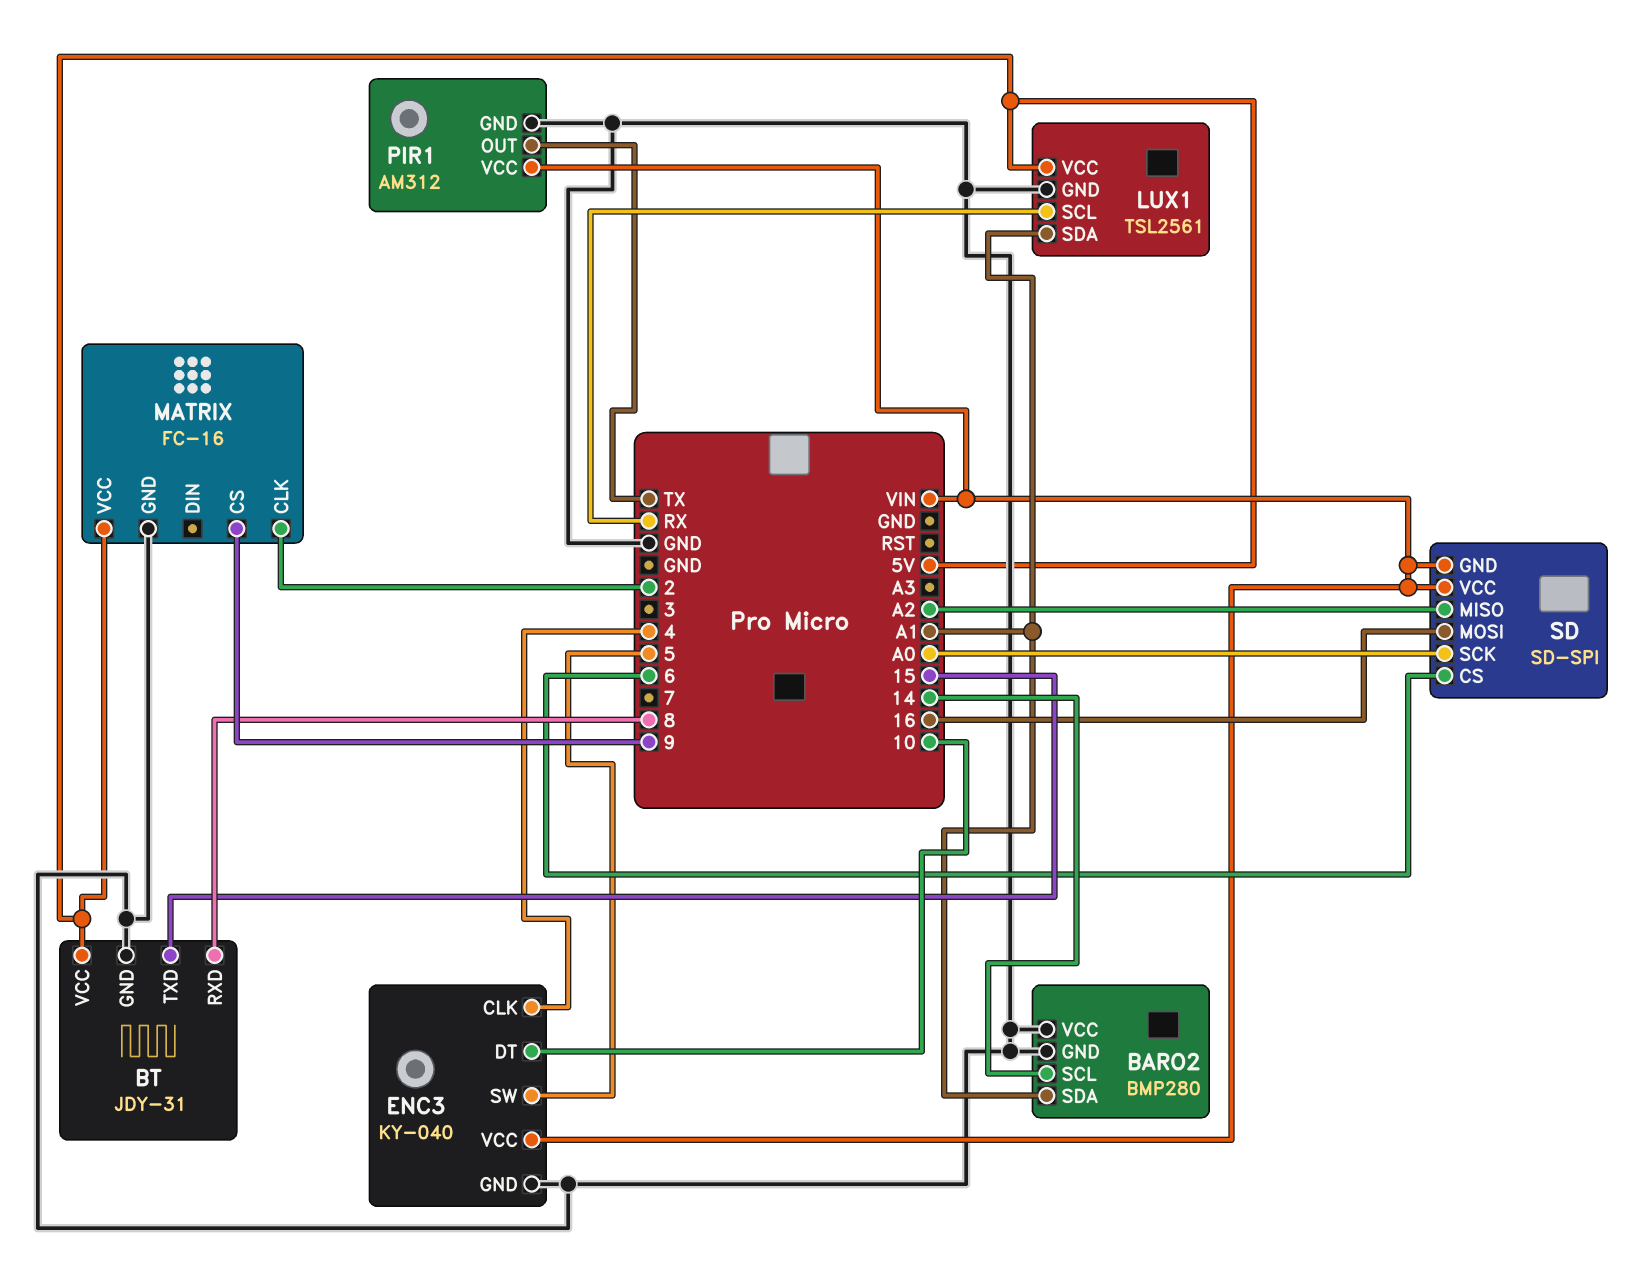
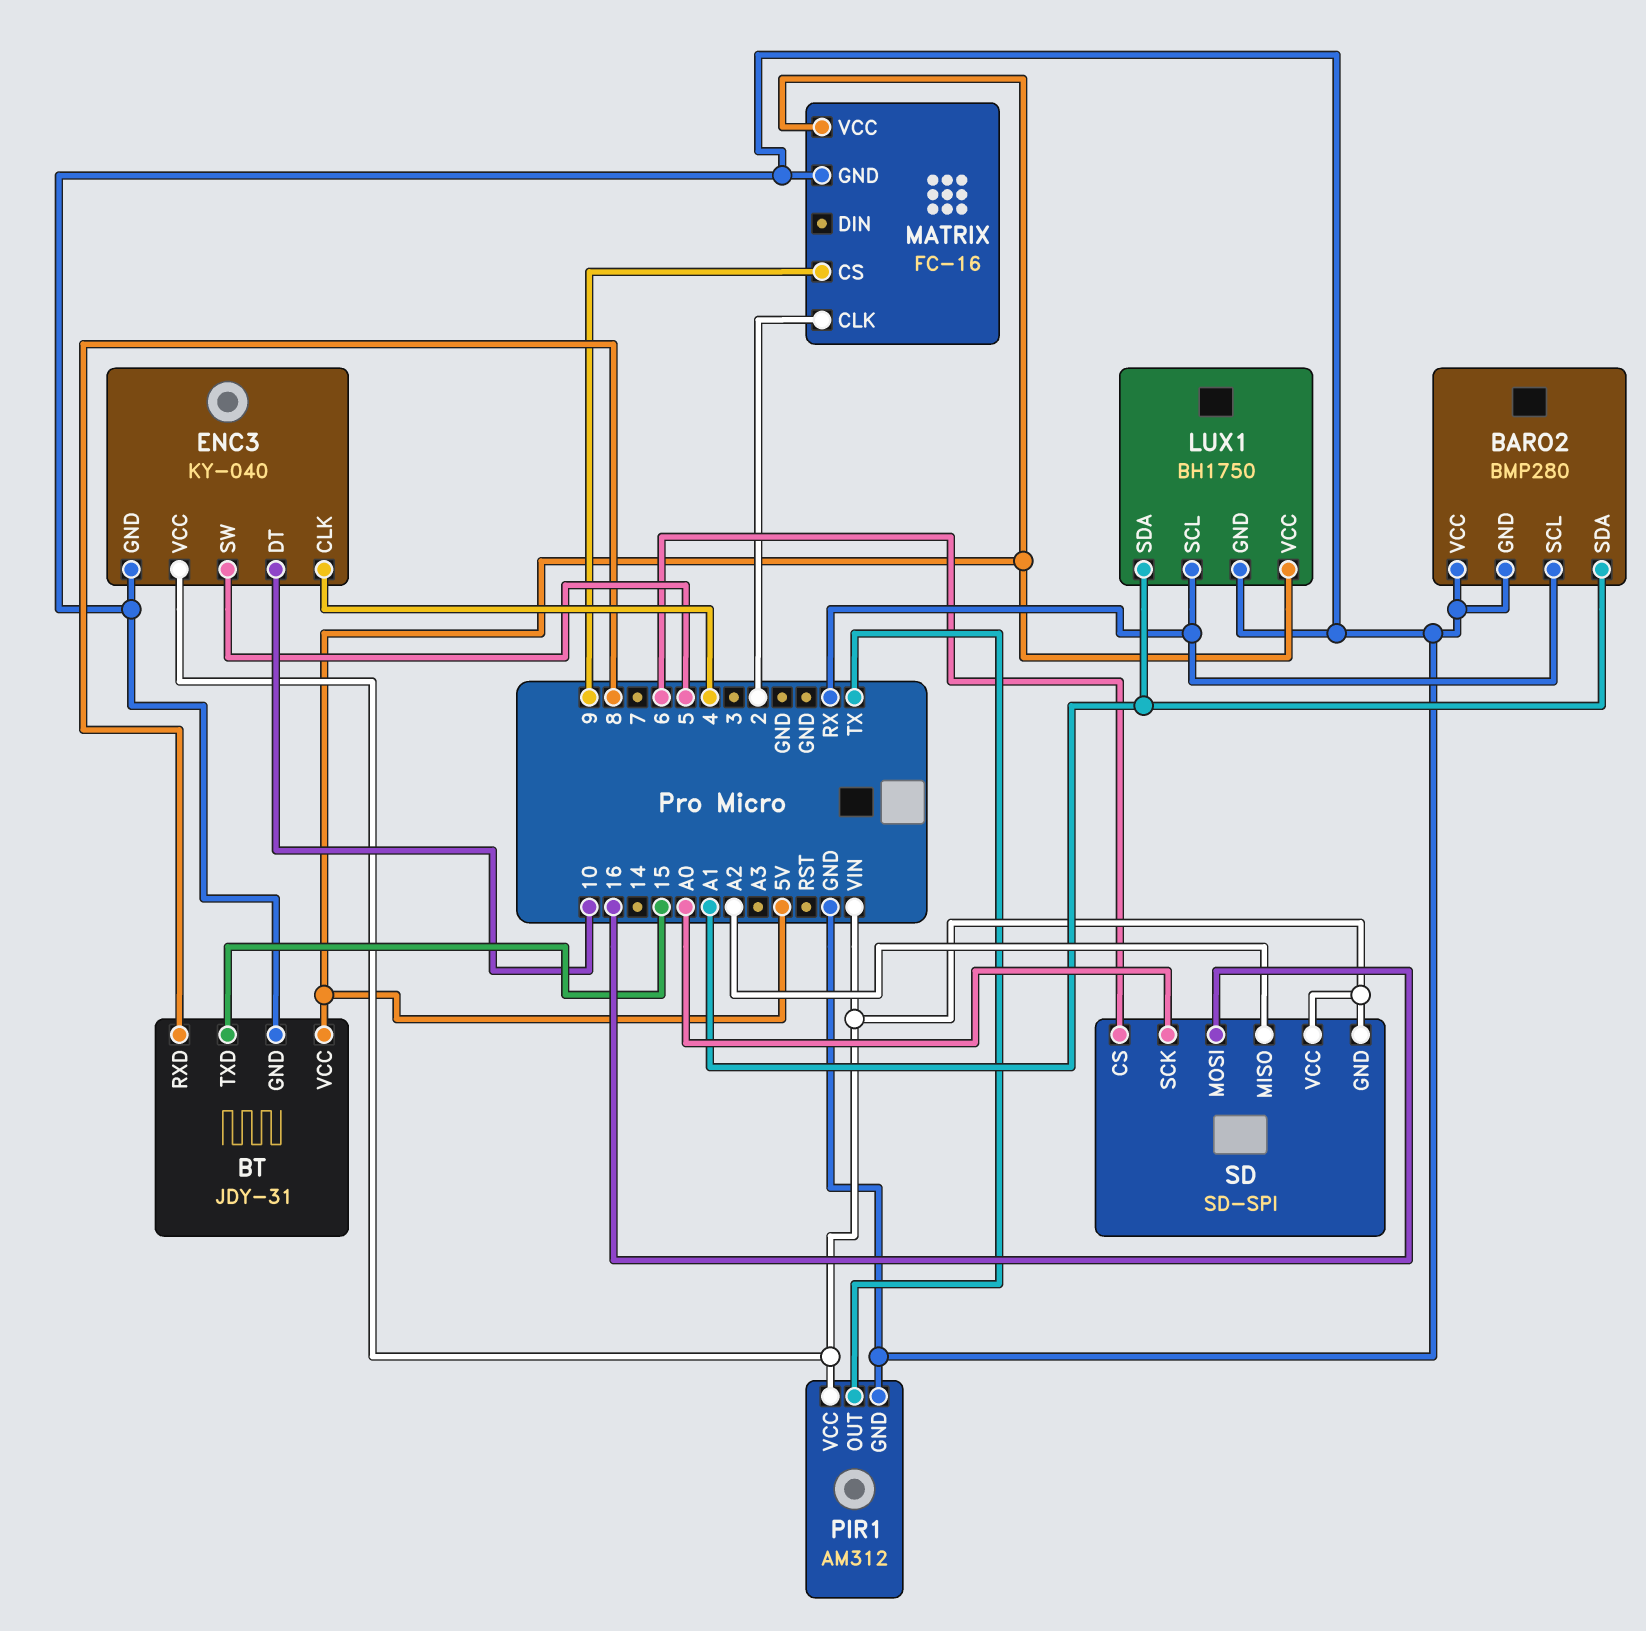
BARO2 pin SCL: 14 -> RX
LUX1: TSL2561 -> BH1750

